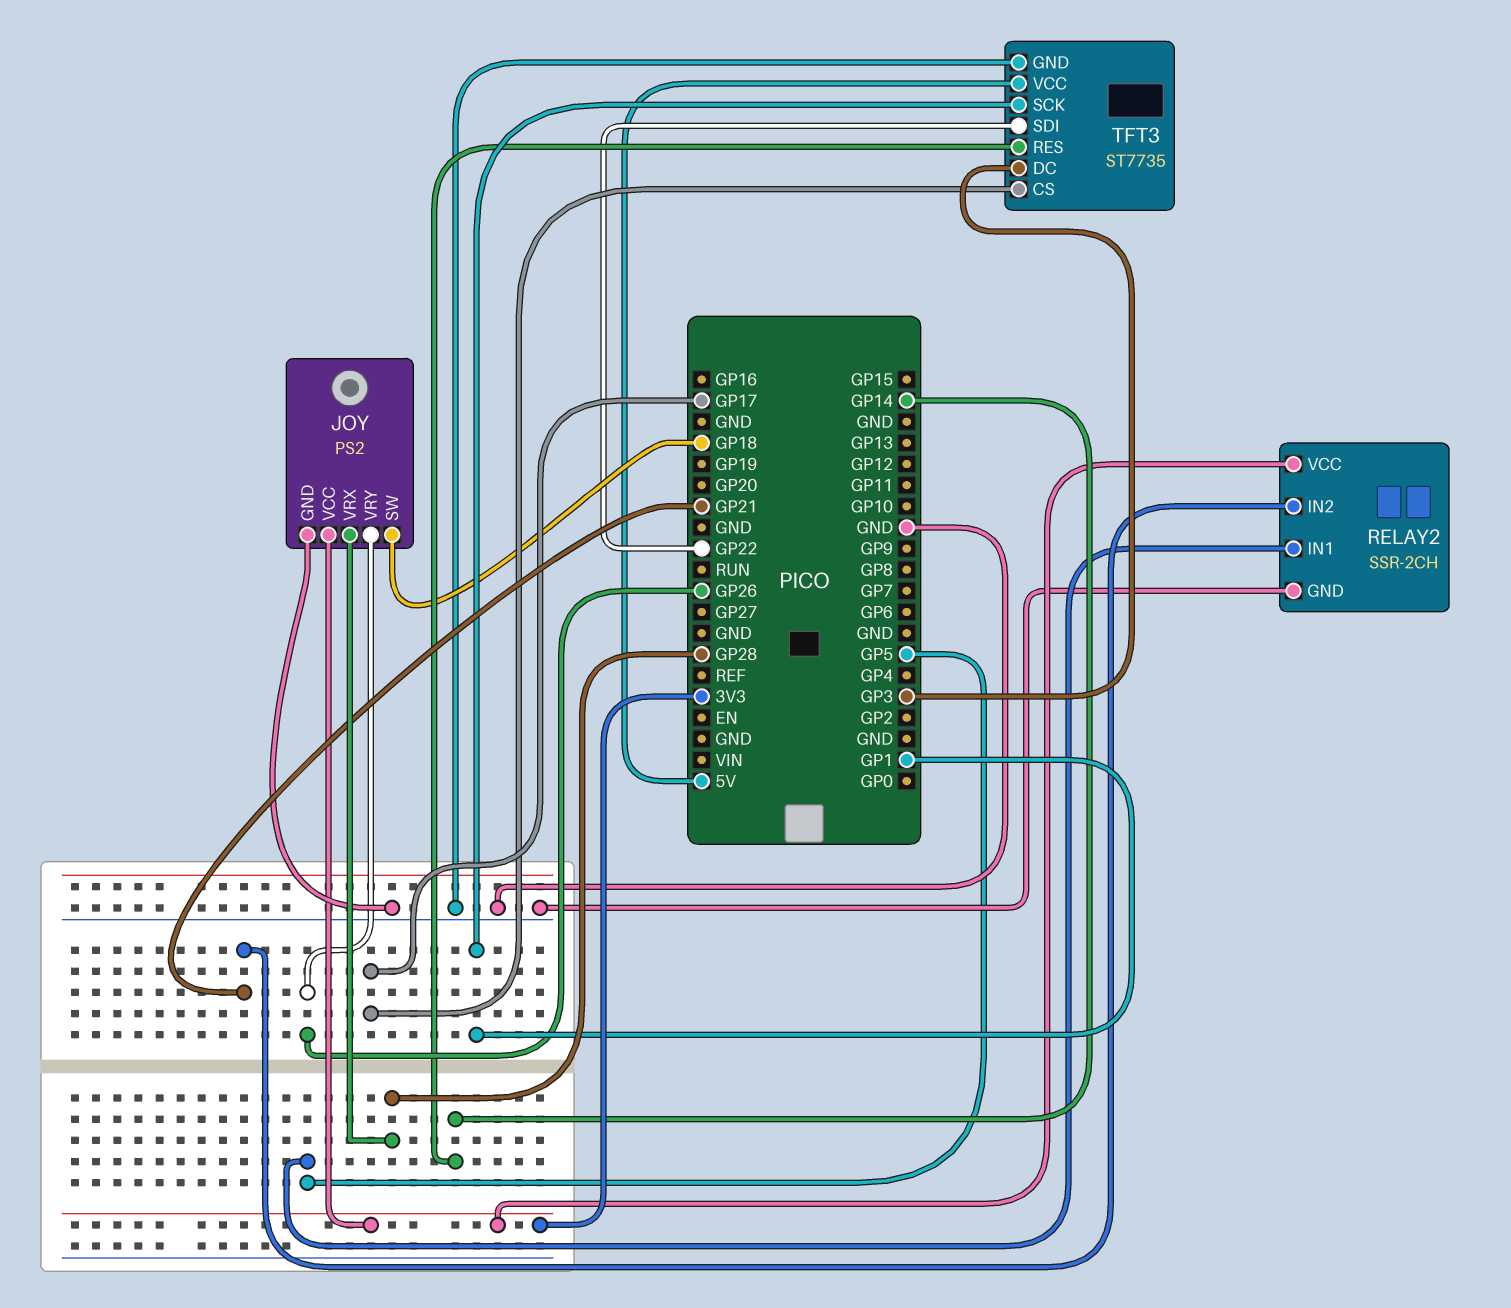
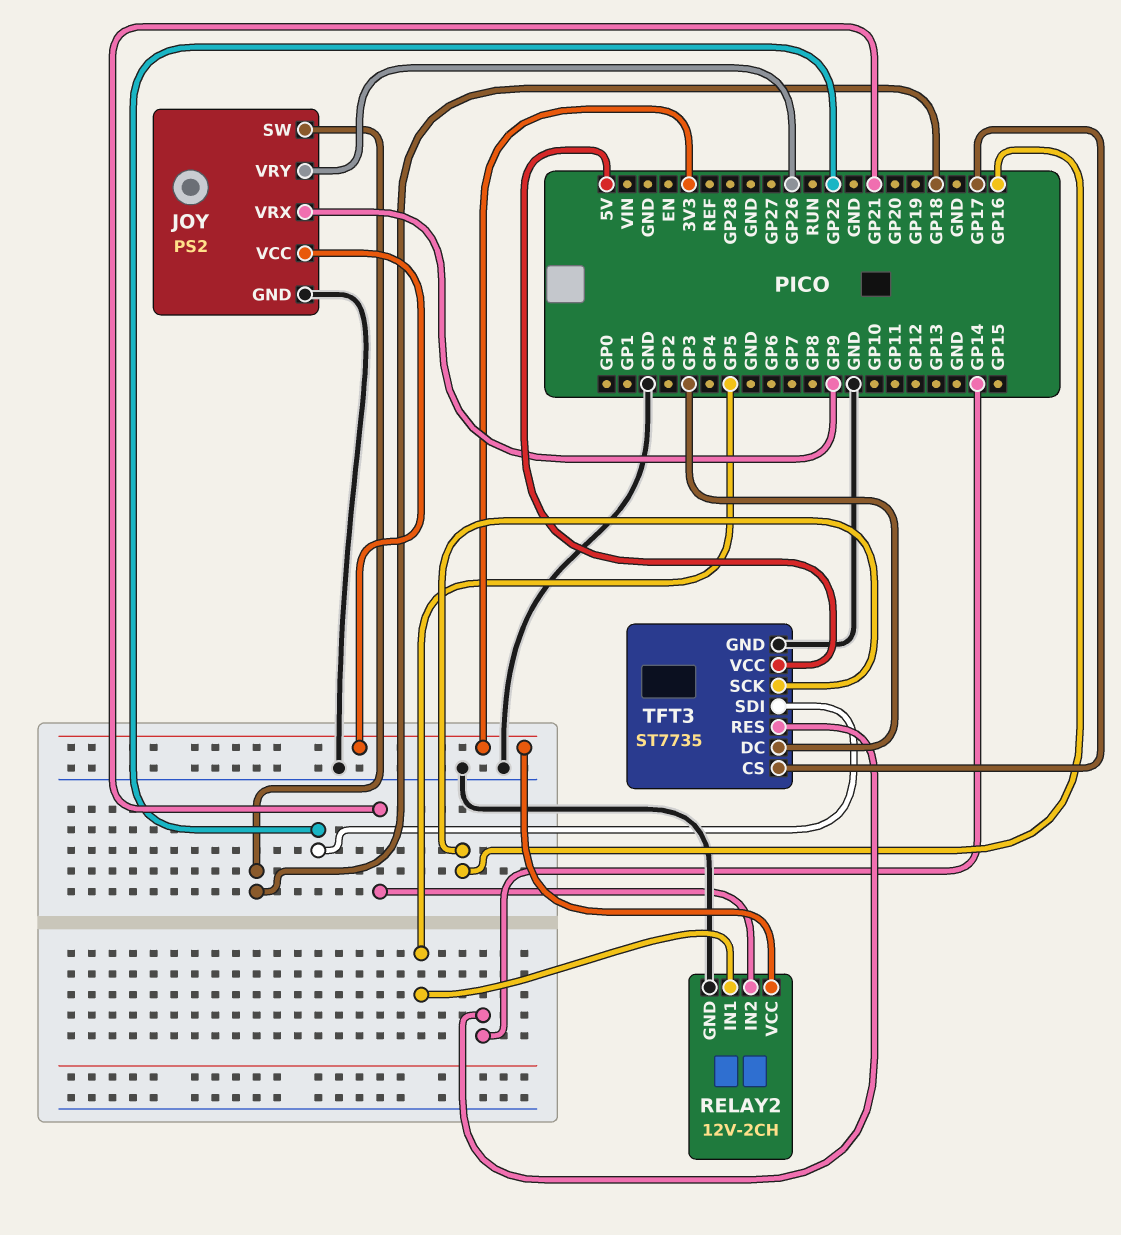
JOY pin VRX: GP28 -> GP9
RELAY2: SSR-2CH -> 12V-2CH
TFT3 pin SCK: GP1 -> GP16

